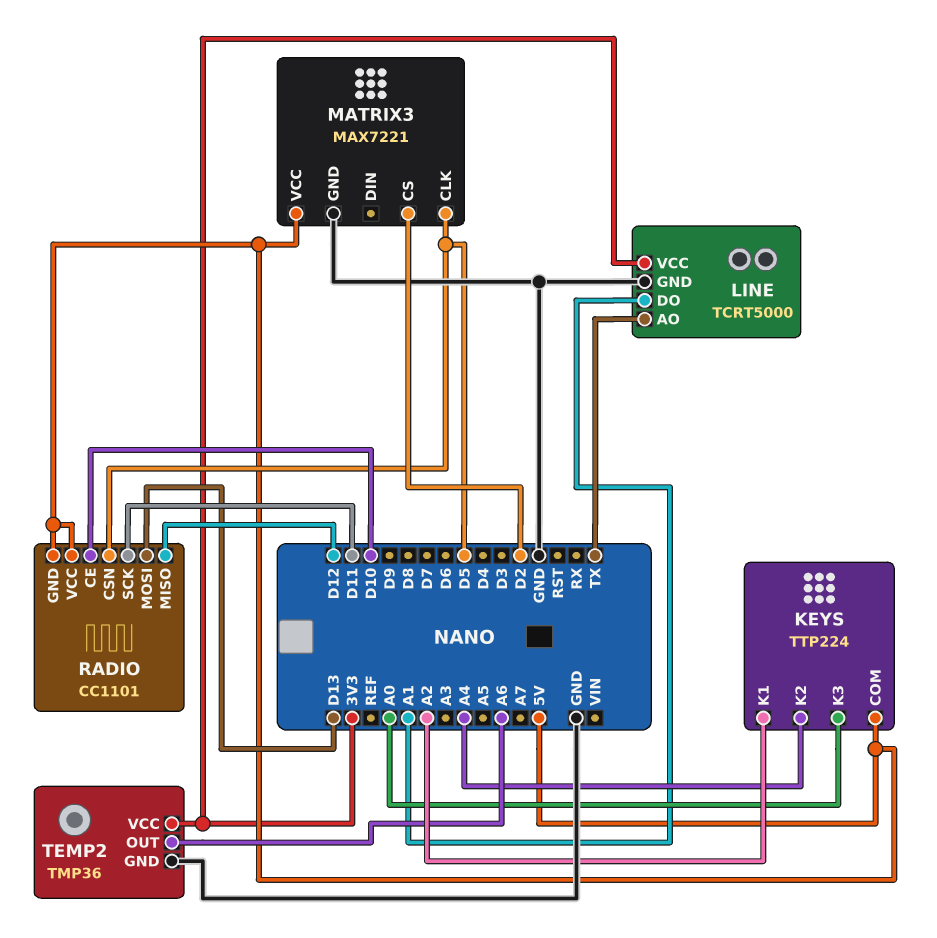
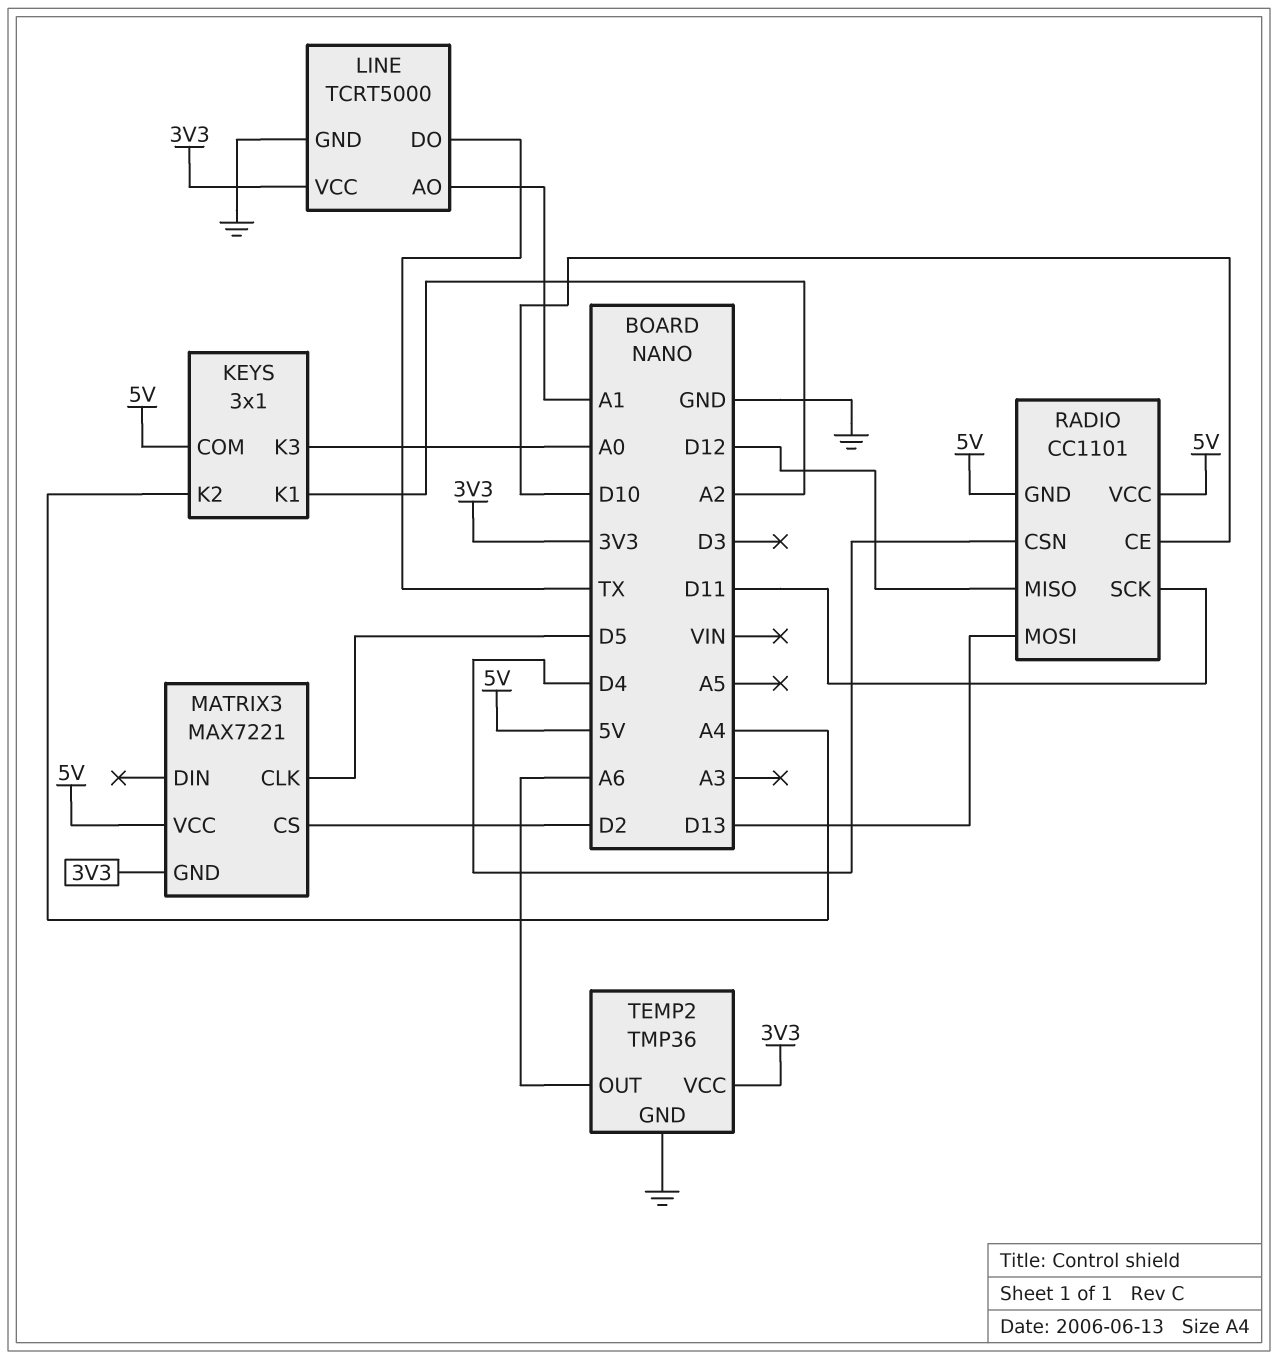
KEYS: TTP224 -> 3x1
LINE pin AO: TX -> A1
LINE pin DO: A1 -> TX
MATRIX3 pin GND: GND -> 3V3
RADIO pin CSN: D5 -> D4

